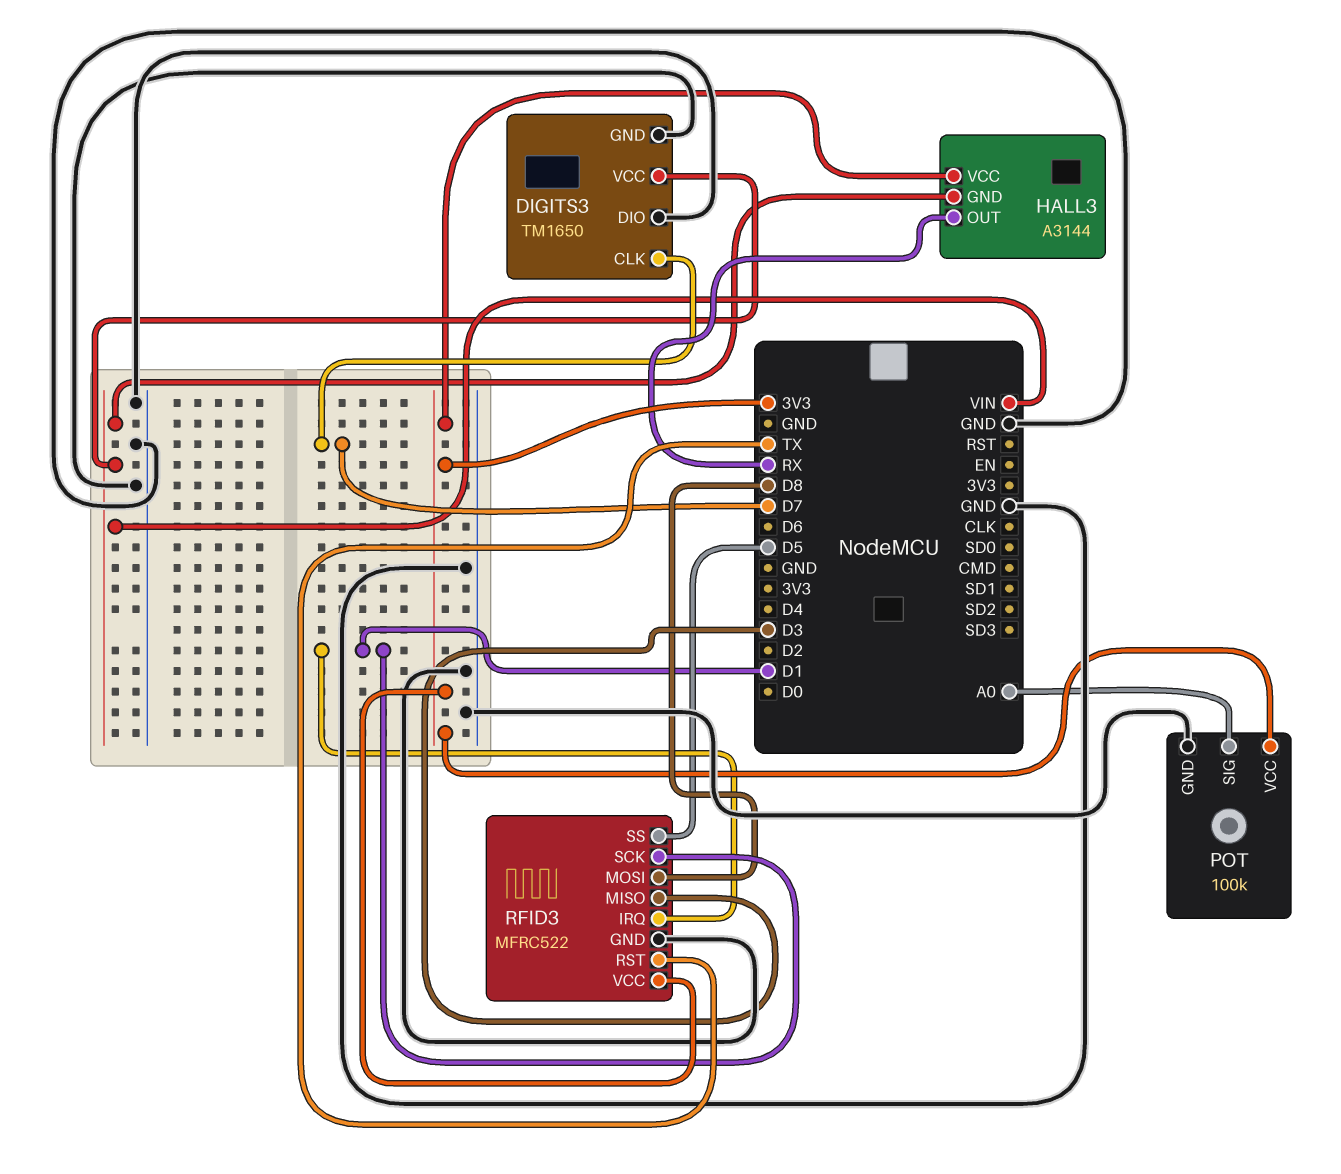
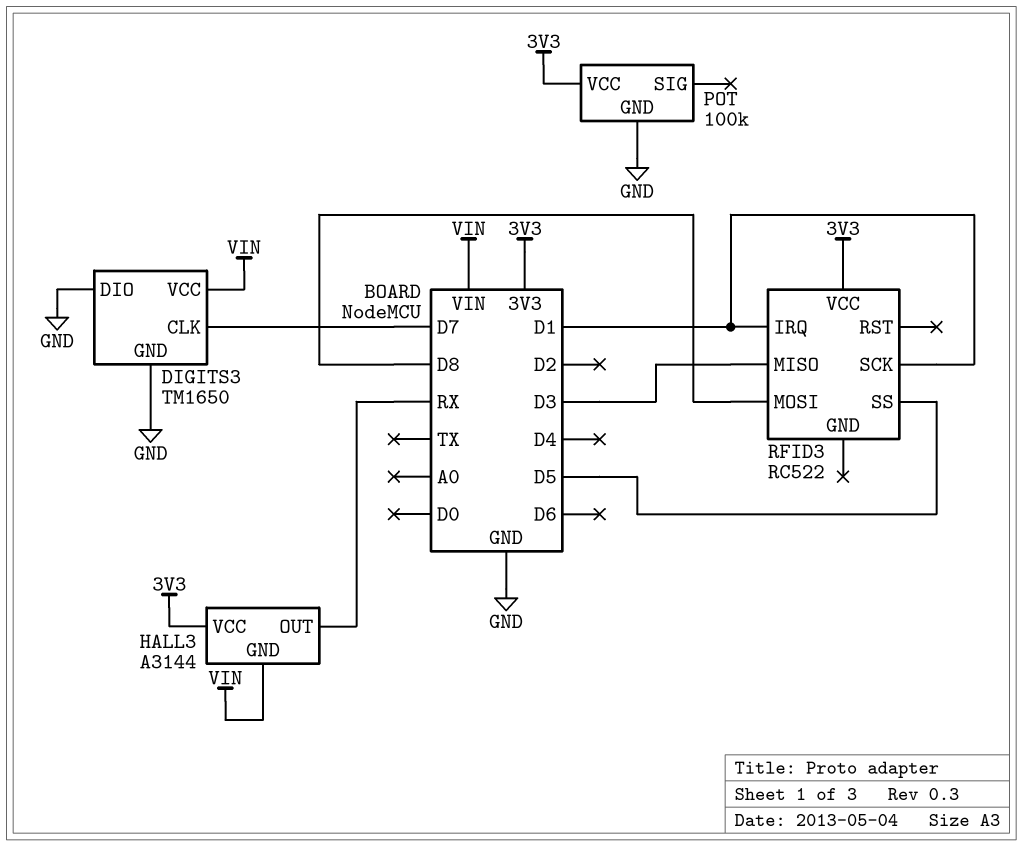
POT pin SIG: A0 -> none
RFID3: MFRC522 -> RC522
RFID3 pin GND: GND -> none
RFID3 pin RST: TX -> none

